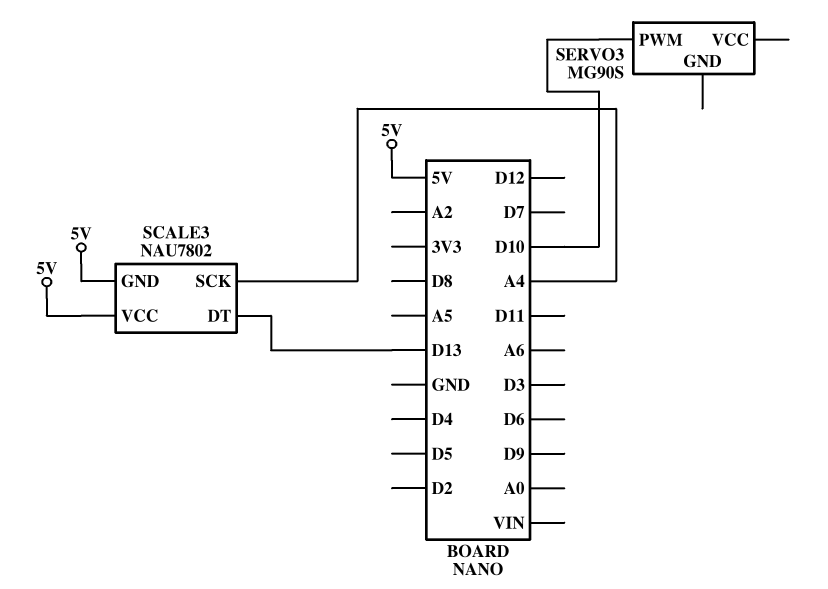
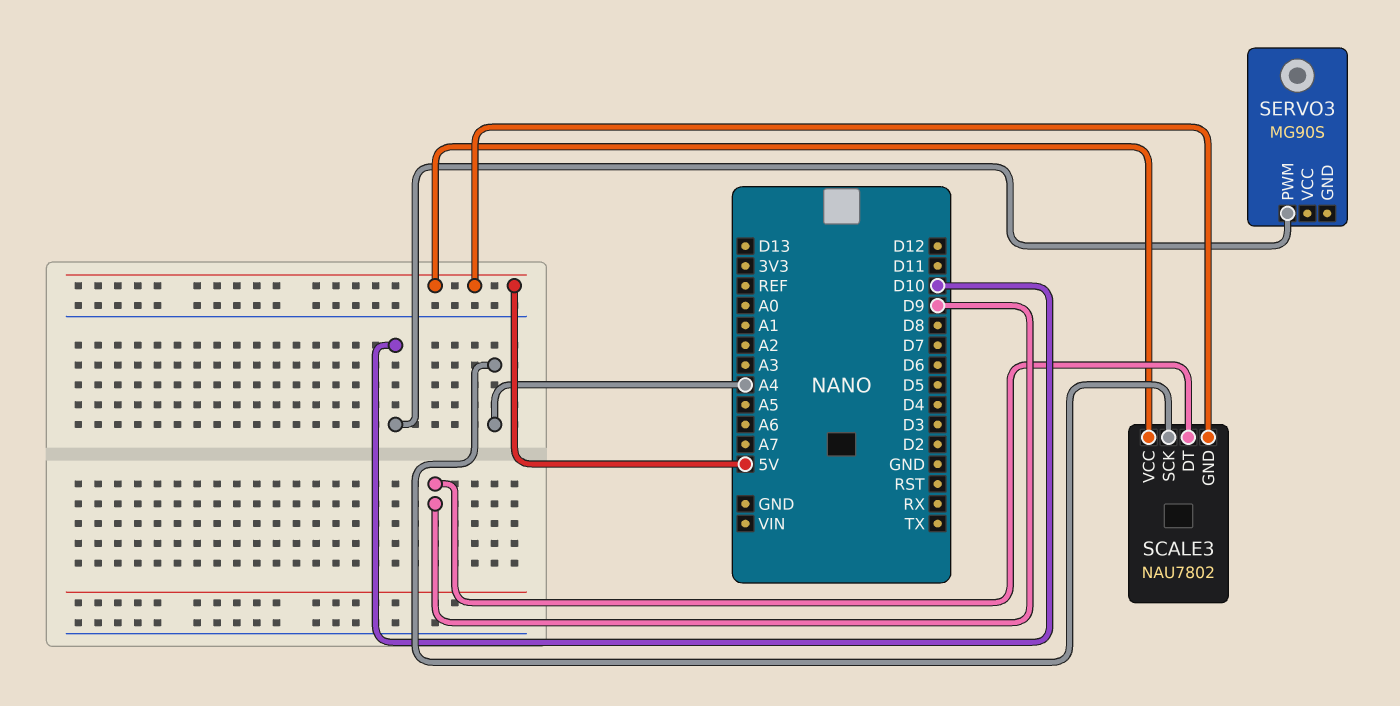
SCALE3 pin DT: D13 -> D9

